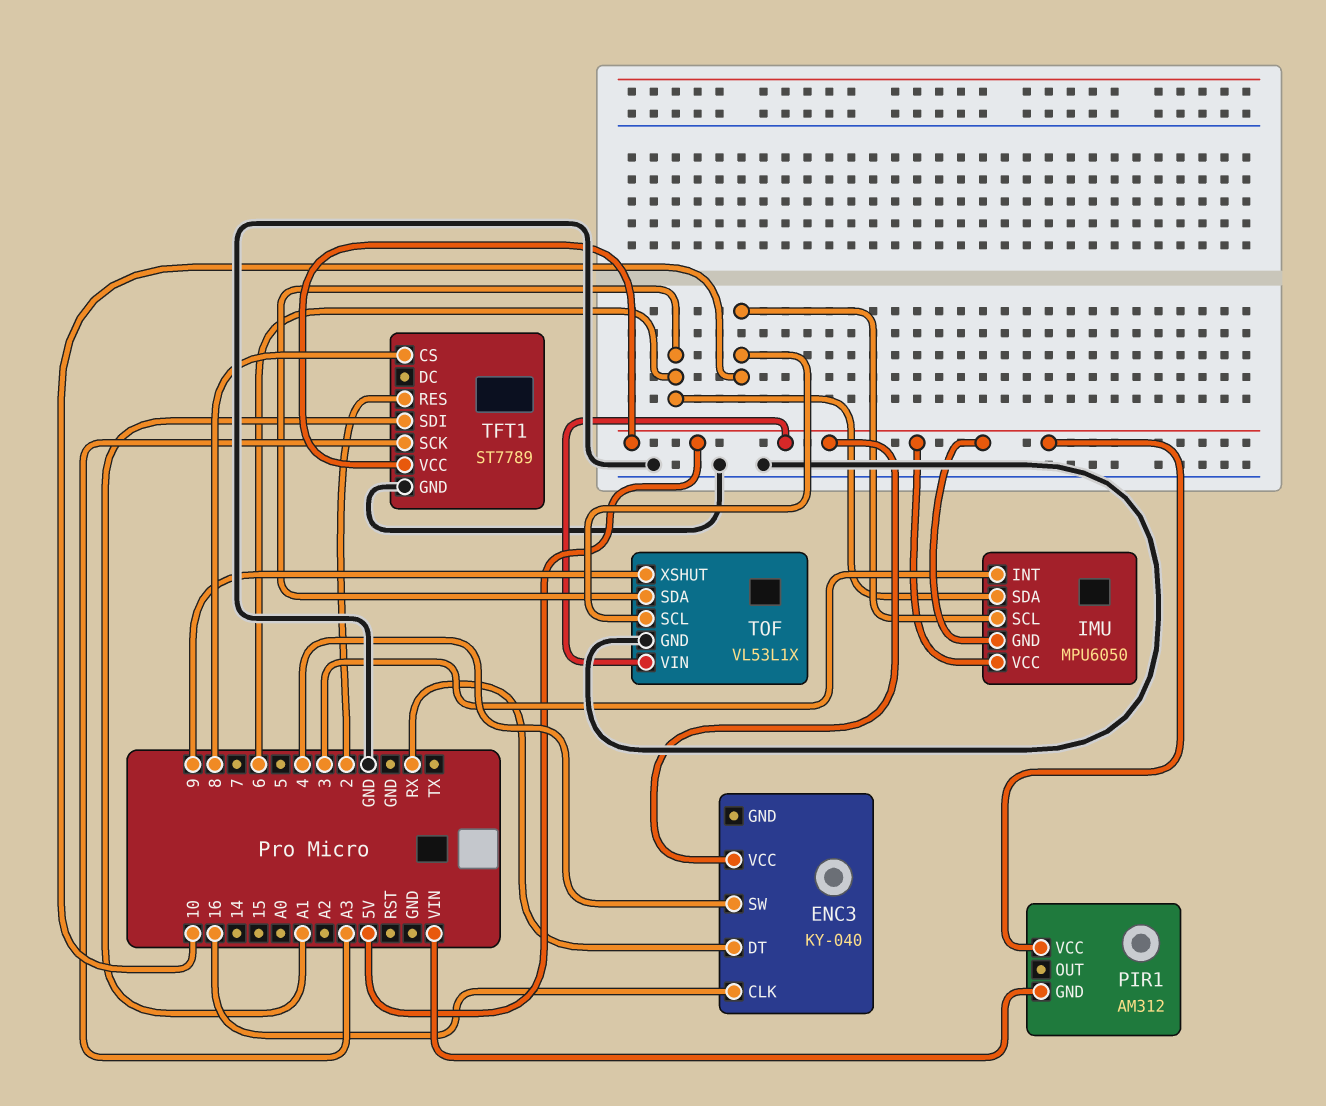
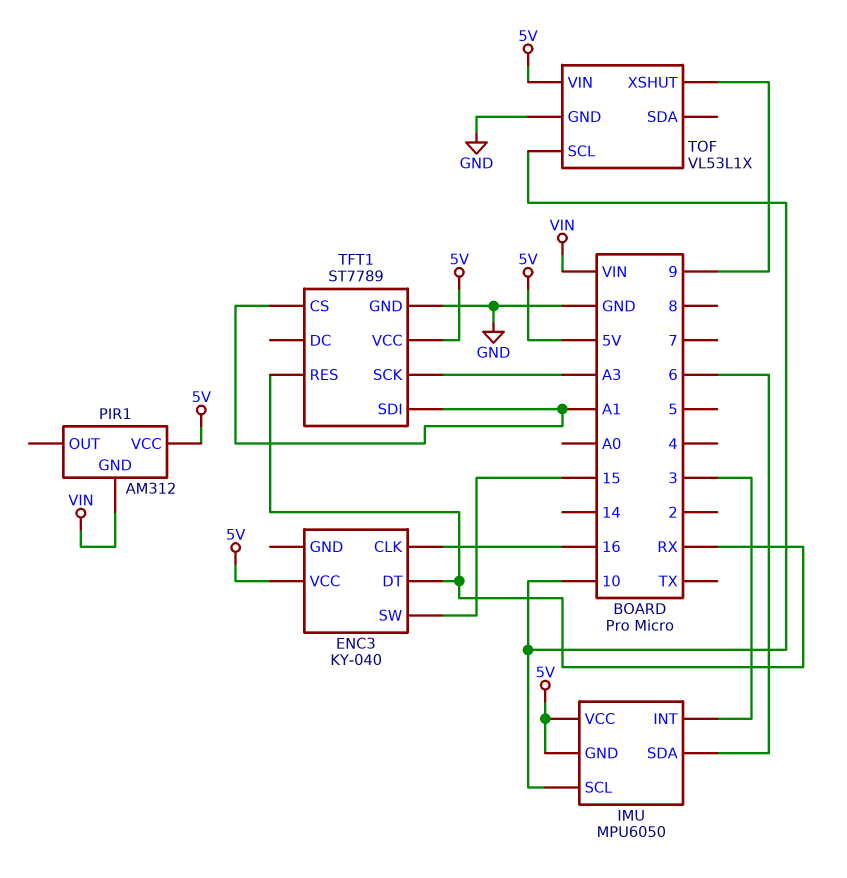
ENC3 pin SW: 4 -> 15
TFT1 pin CS: 8 -> A1
TFT1 pin RES: 2 -> RX
TOF pin SDA: 6 -> none

